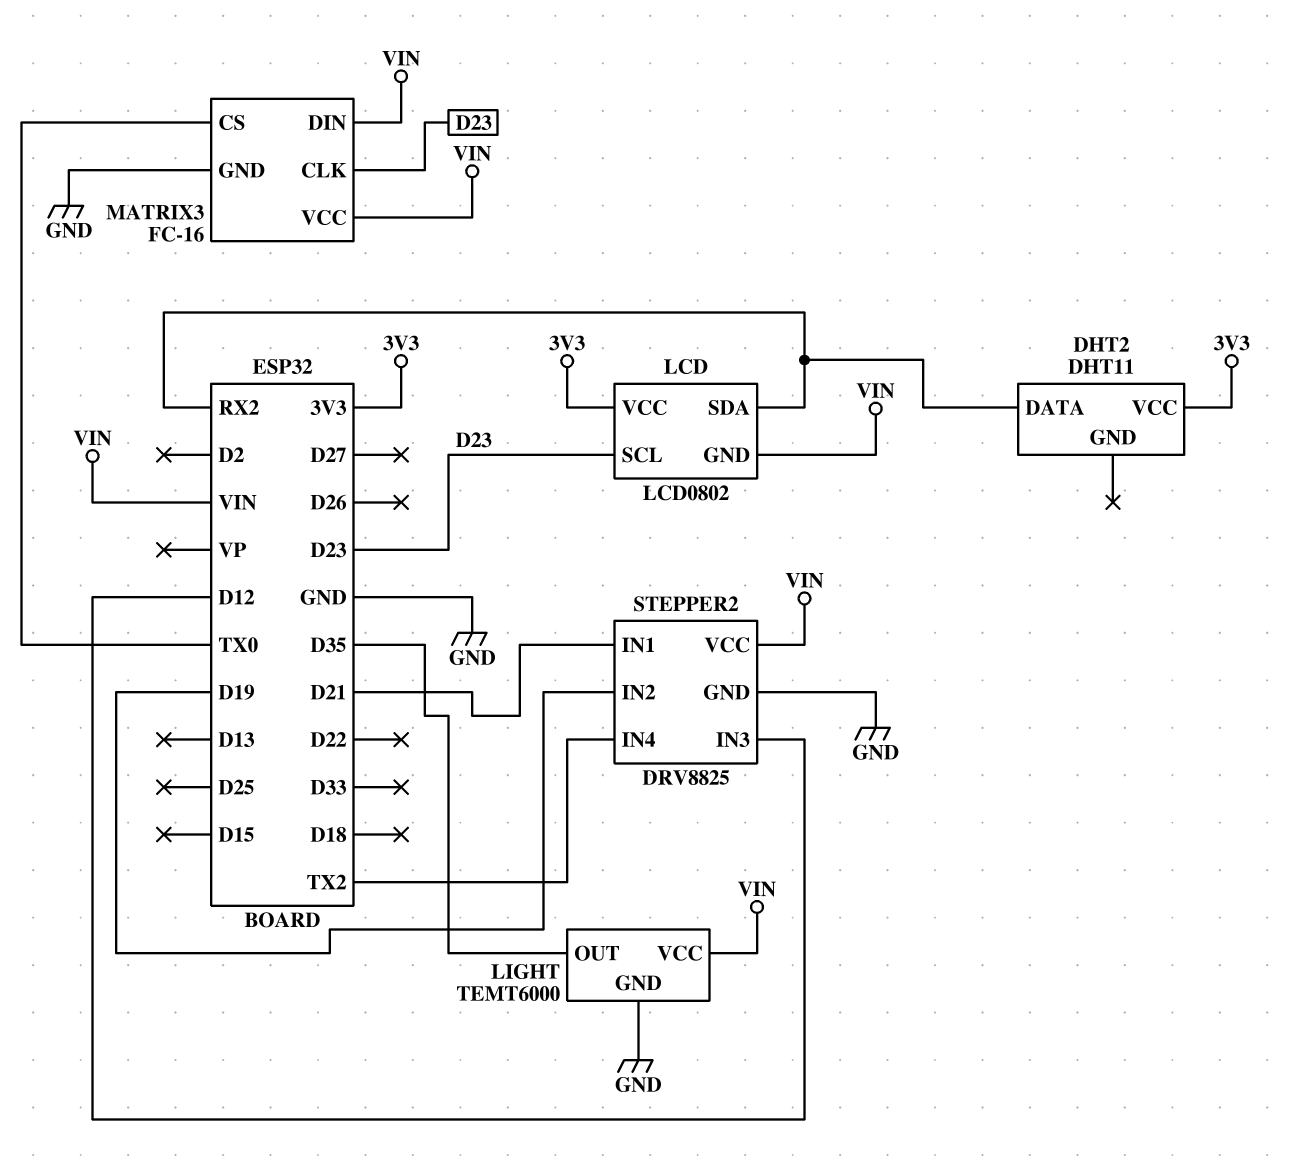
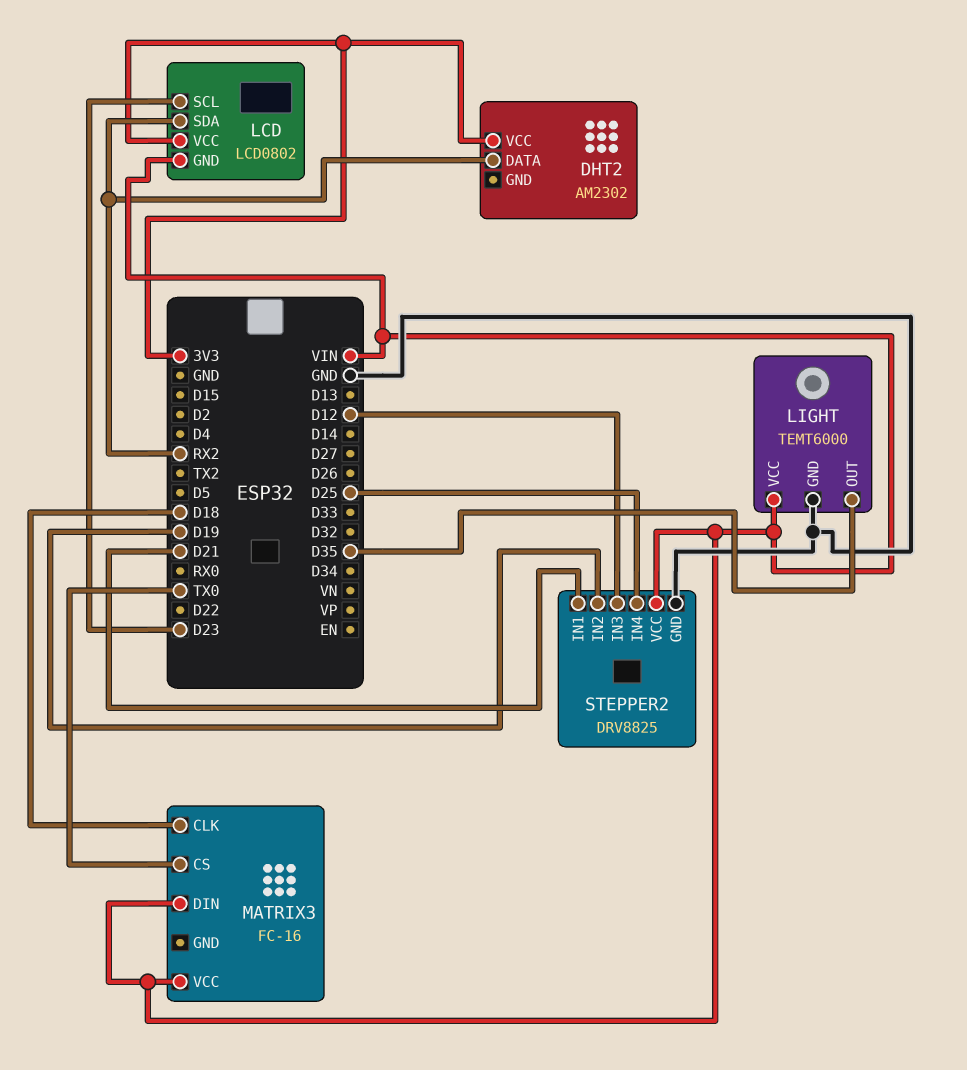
DHT2: DHT11 -> AM2302
MATRIX3 pin CLK: D23 -> D18
MATRIX3 pin GND: GND -> none
STEPPER2 pin IN4: TX2 -> D25

